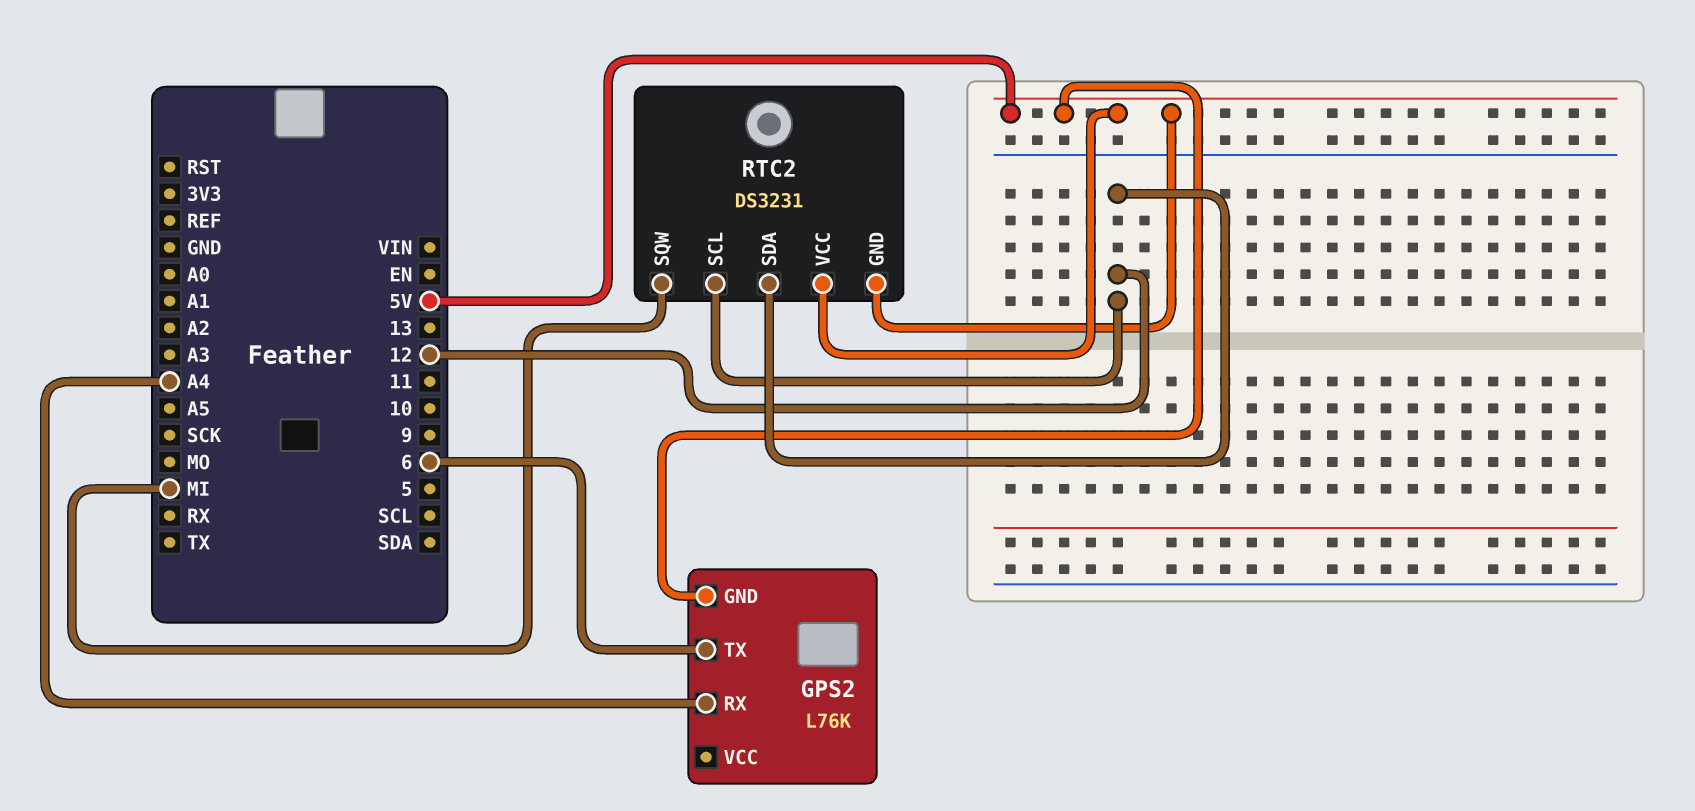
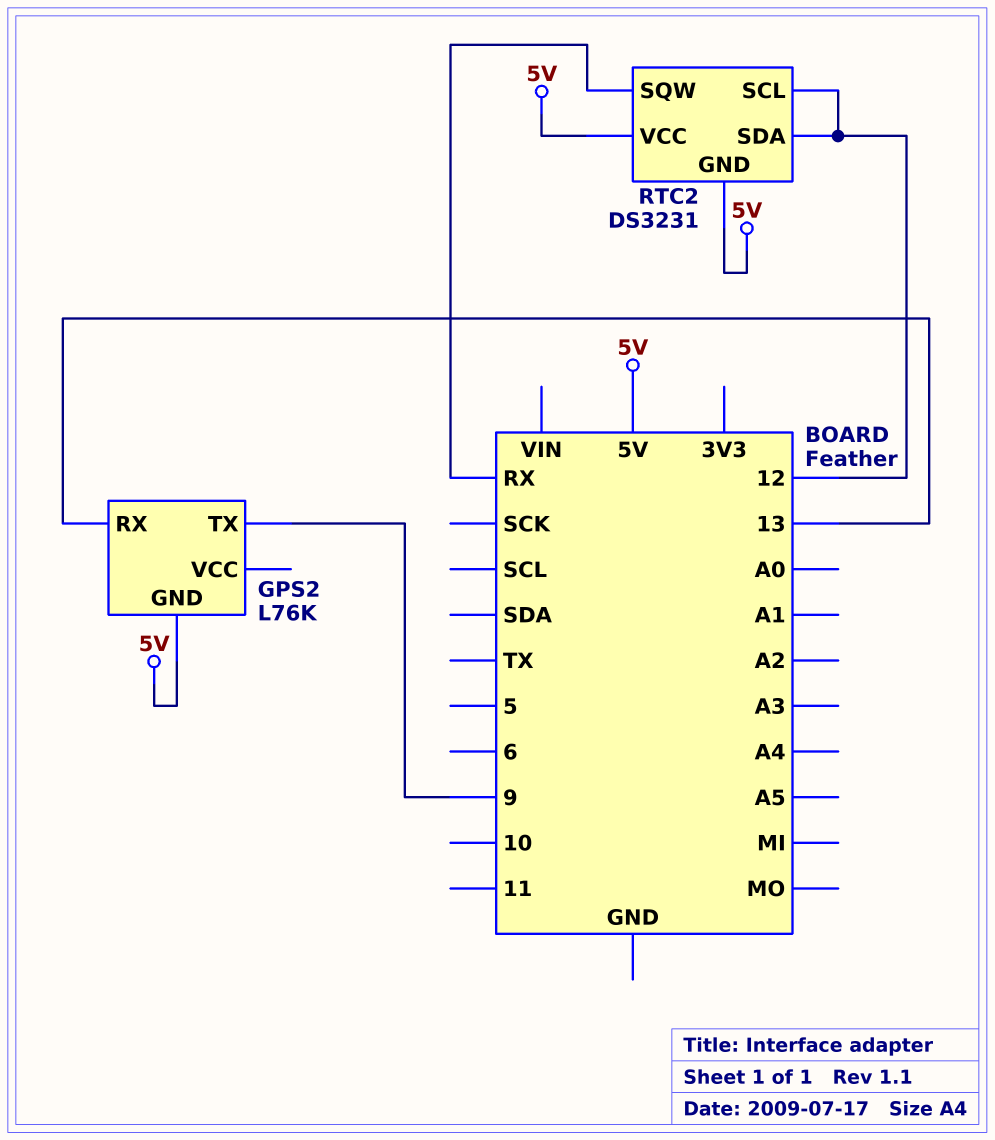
GPS2 pin RX: A4 -> 13
GPS2 pin TX: 6 -> 9
RTC2 pin SQW: MI -> RX

